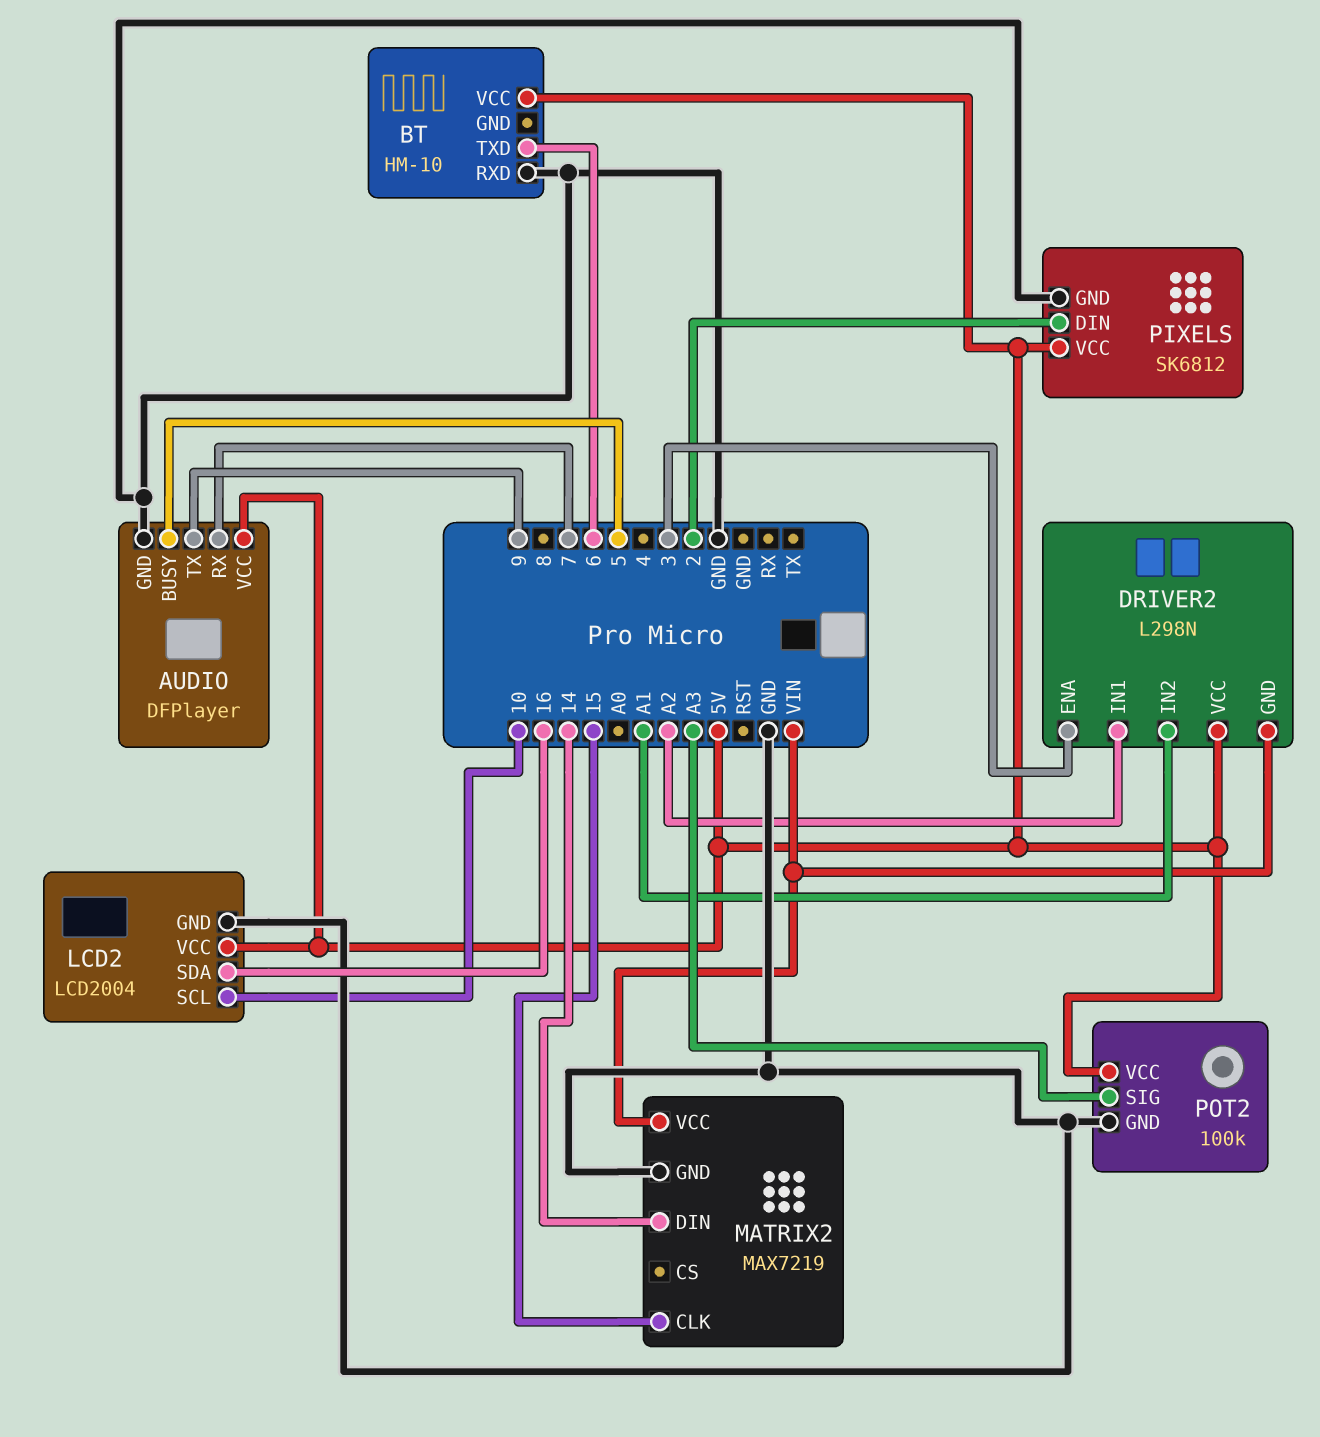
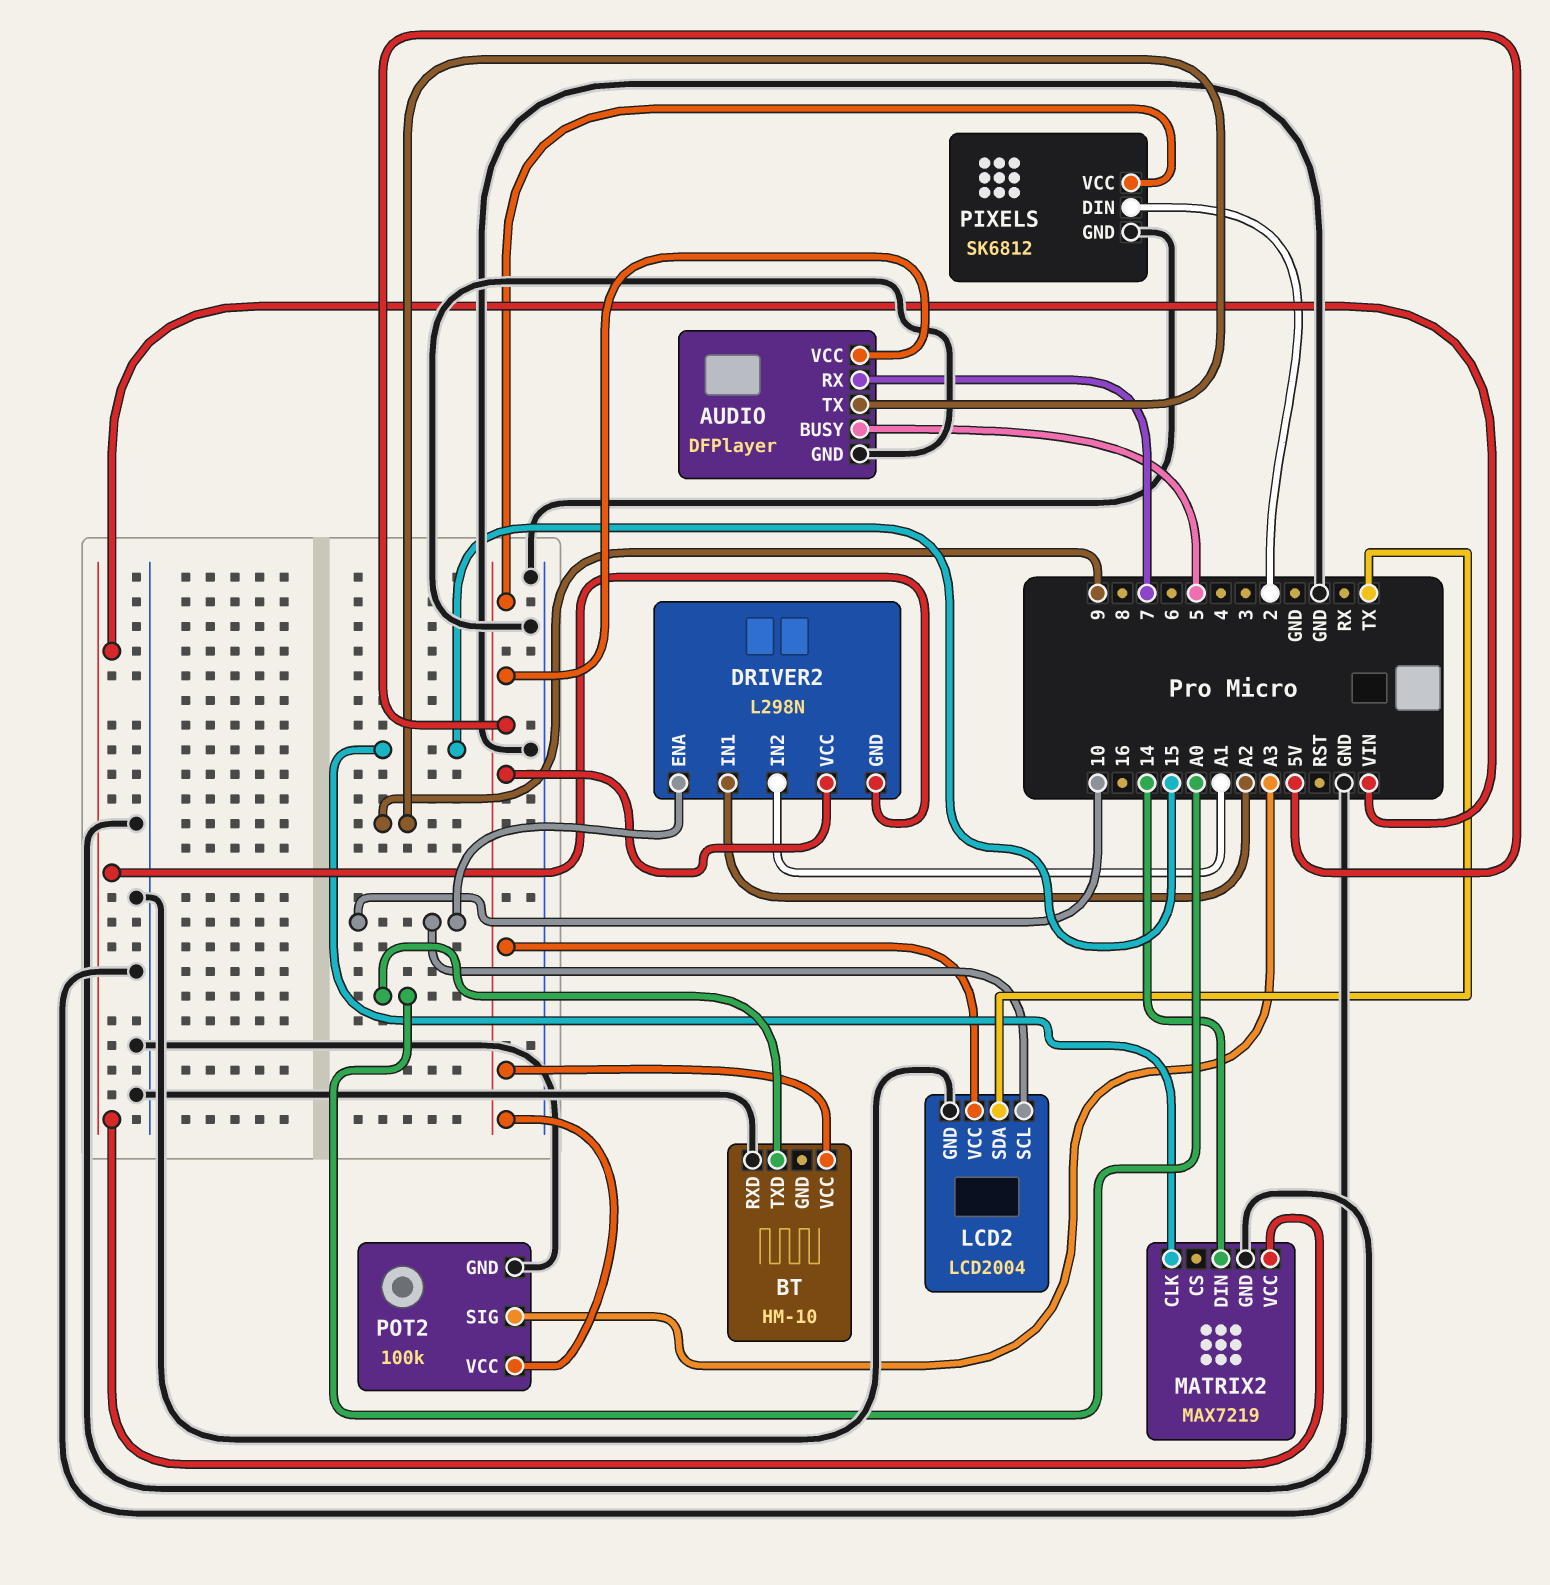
BT pin TXD: 6 -> A0
DRIVER2 pin ENA: 3 -> 10
LCD2 pin SDA: 16 -> TX

